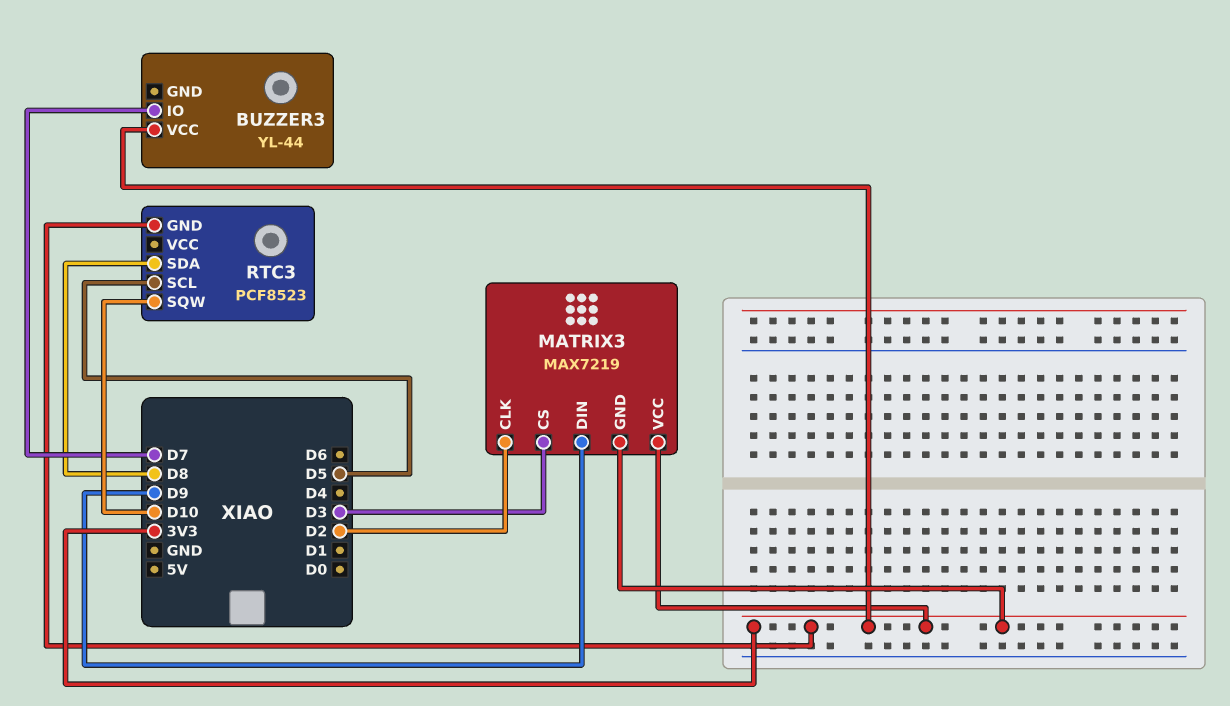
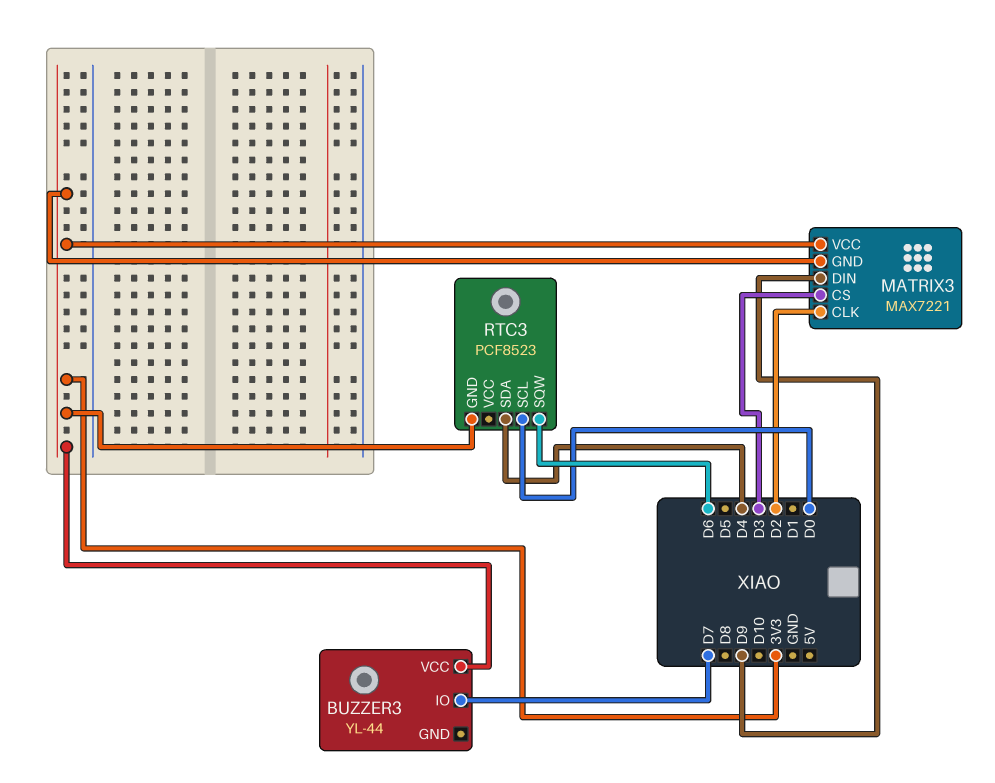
MATRIX3: MAX7219 -> MAX7221
RTC3 pin SCL: D5 -> D0
RTC3 pin SDA: D8 -> D4
RTC3 pin SQW: D10 -> D6

